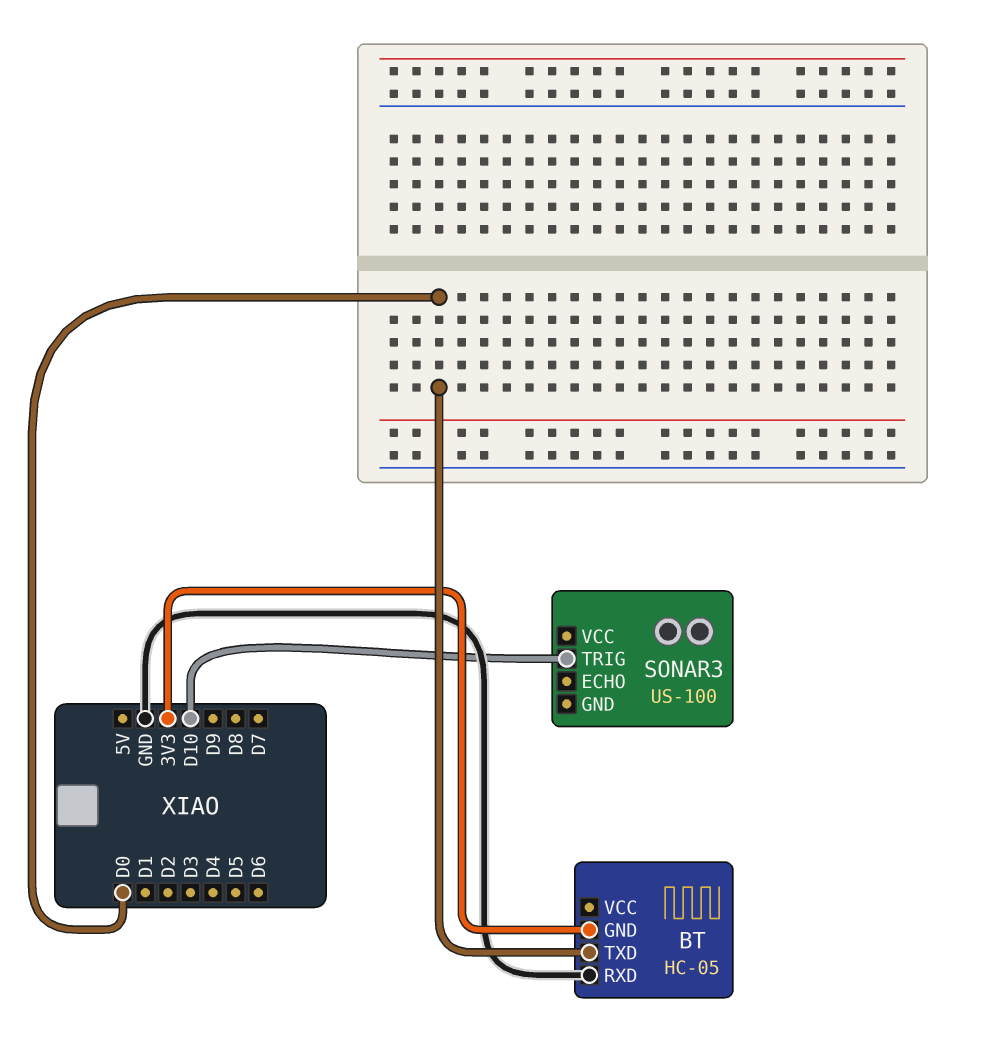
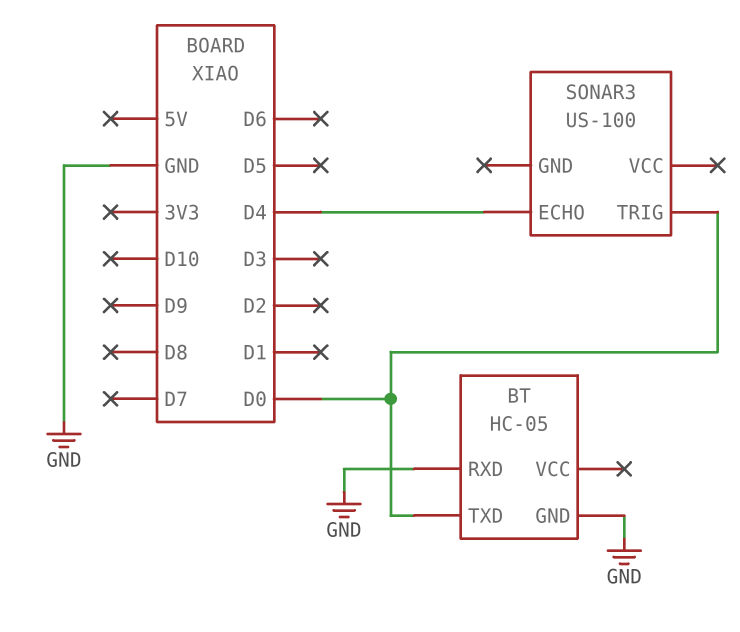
BT pin GND: 3V3 -> GND
SONAR3 pin ECHO: none -> D4
SONAR3 pin TRIG: D10 -> D0

